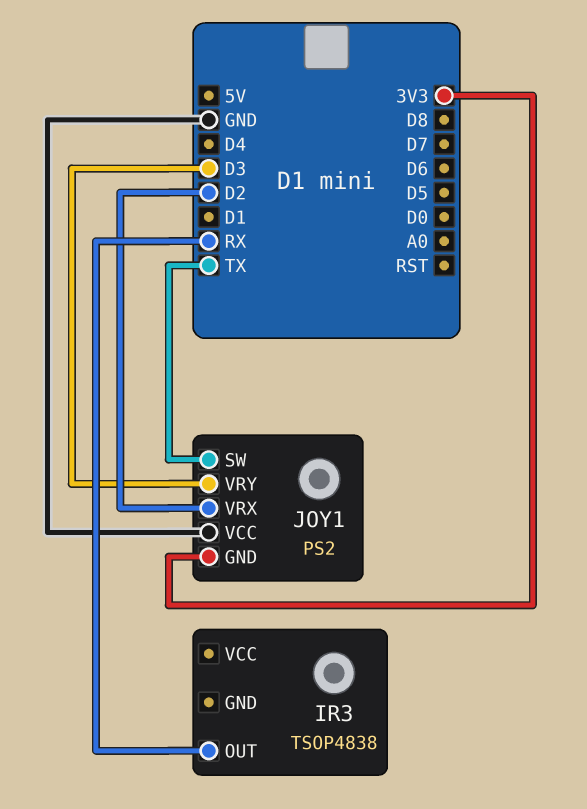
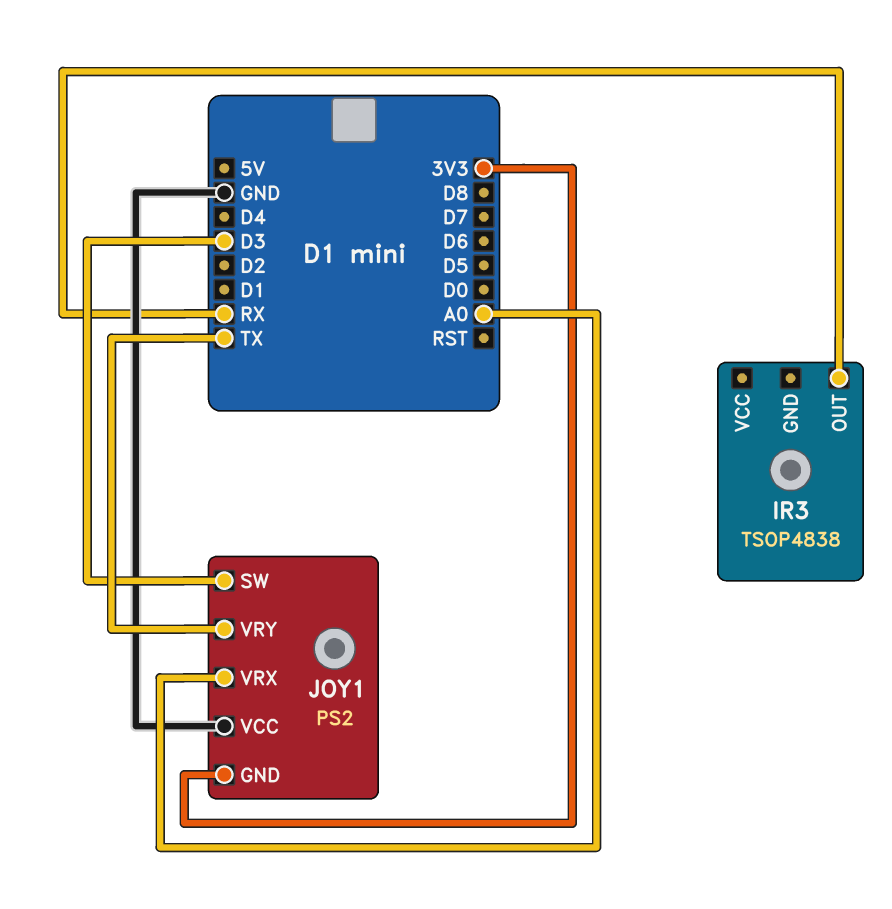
JOY1 pin SW: TX -> D3
JOY1 pin VRX: D2 -> A0
JOY1 pin VRY: D3 -> TX

